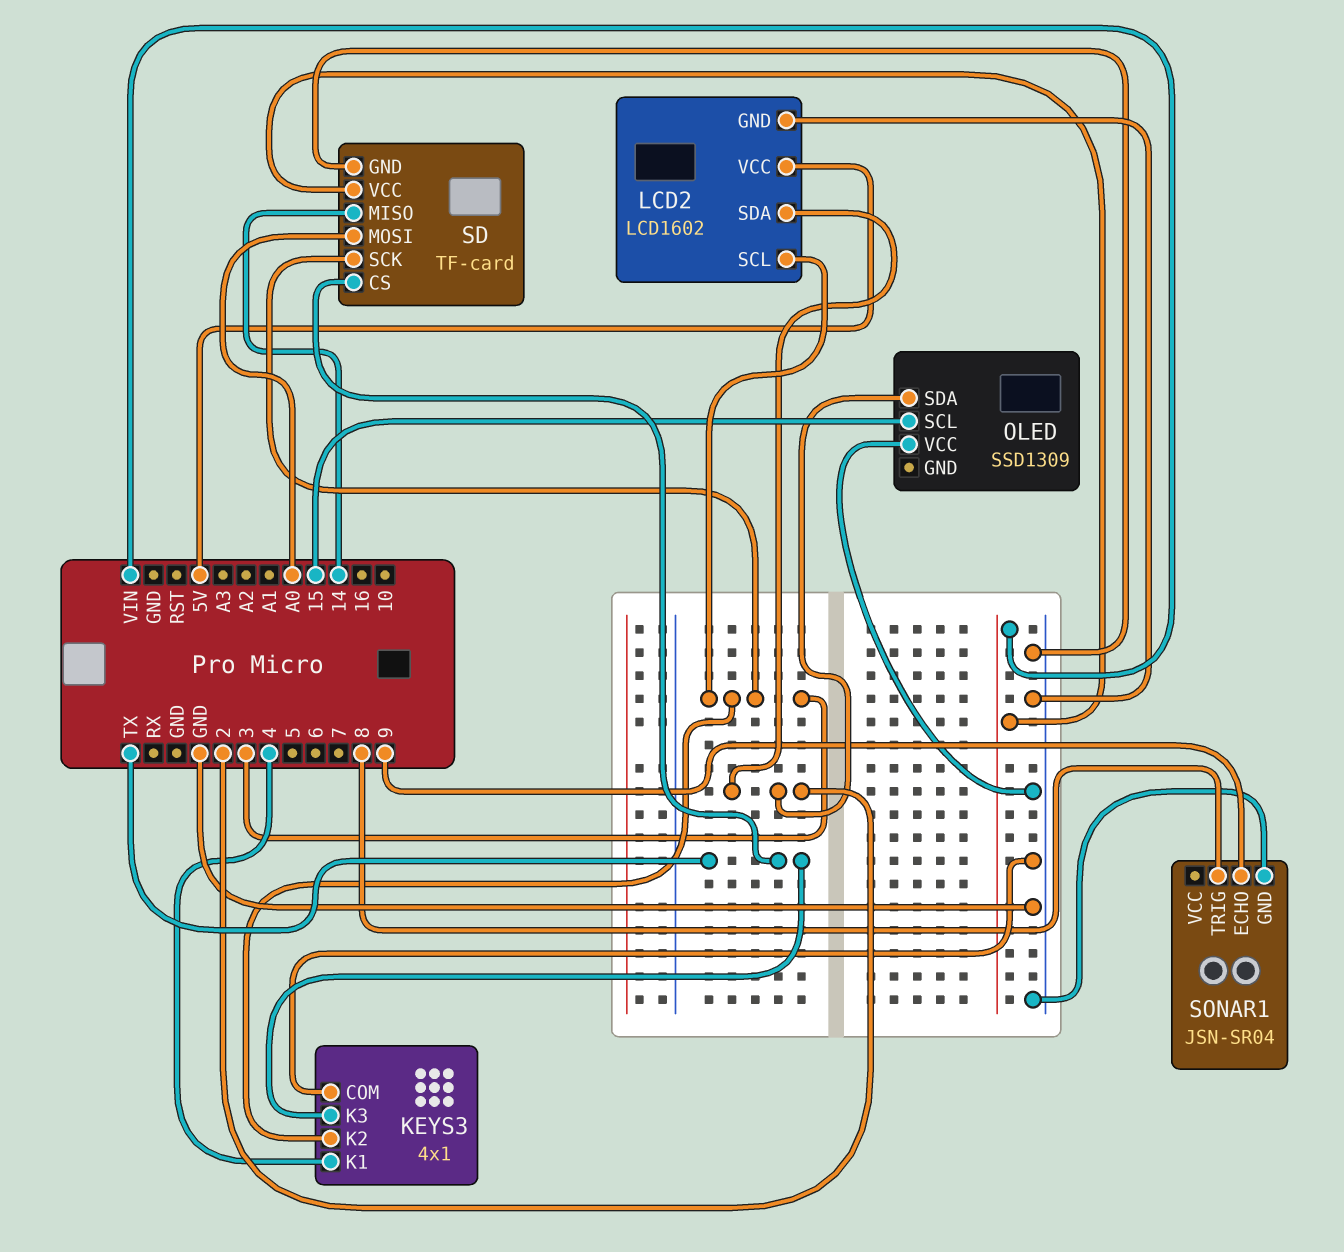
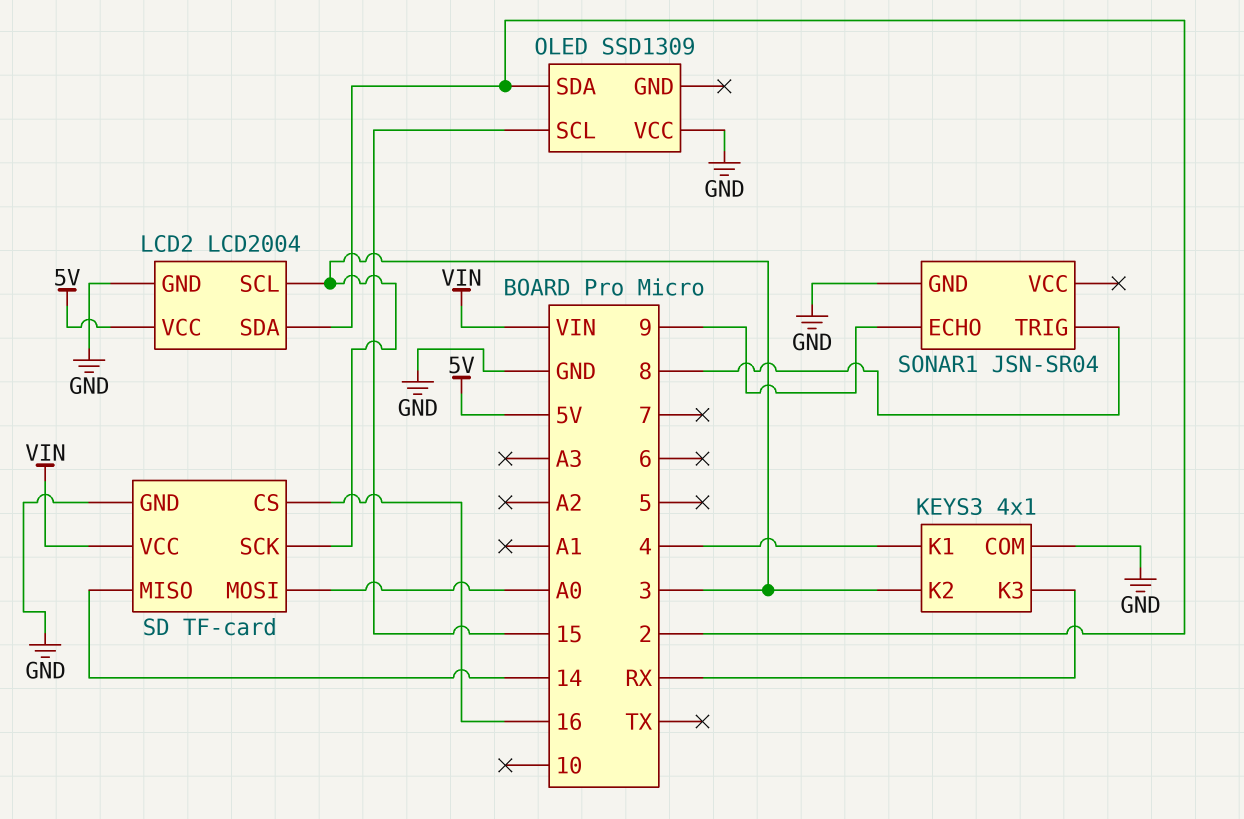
KEYS3 pin K3: TX -> RX
LCD2: LCD1602 -> LCD2004
SD pin CS: TX -> 16

